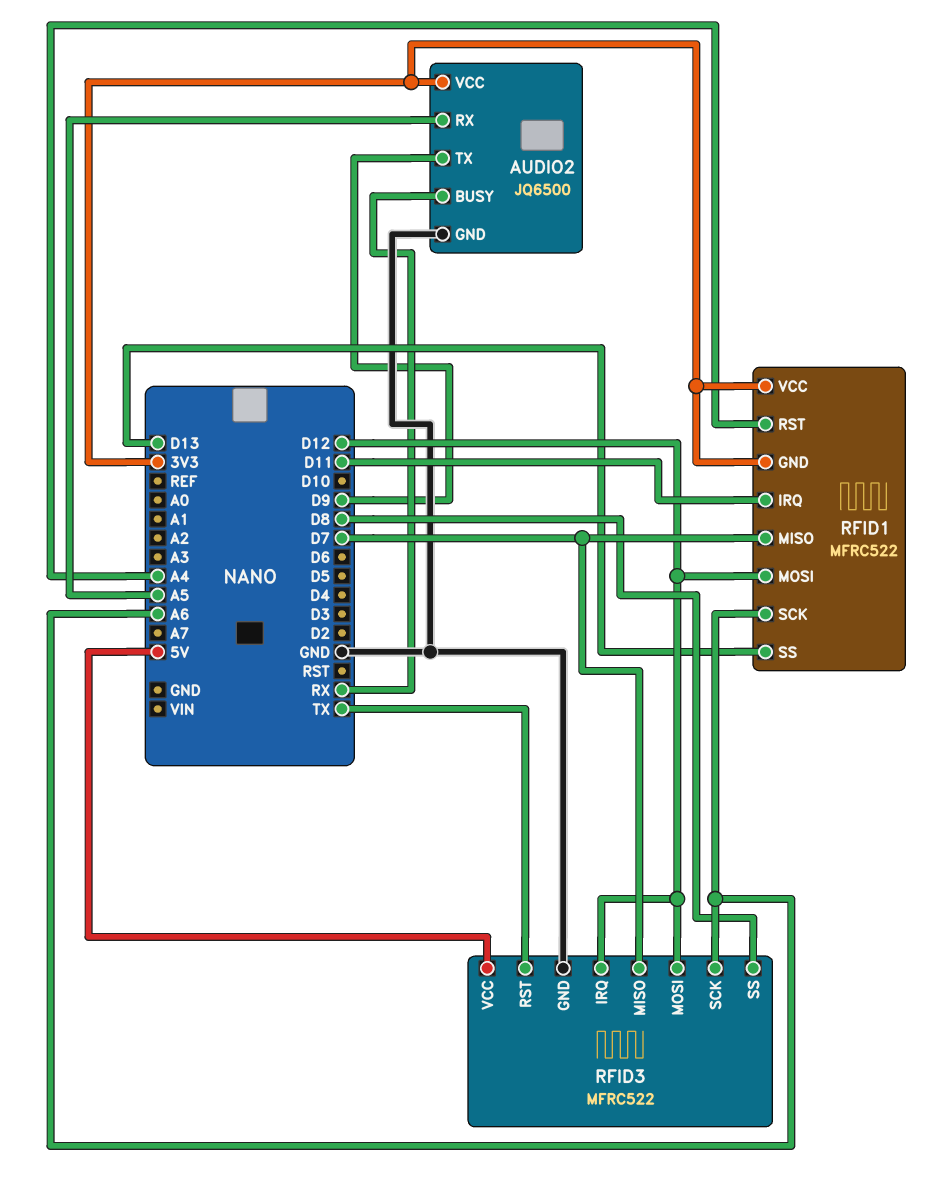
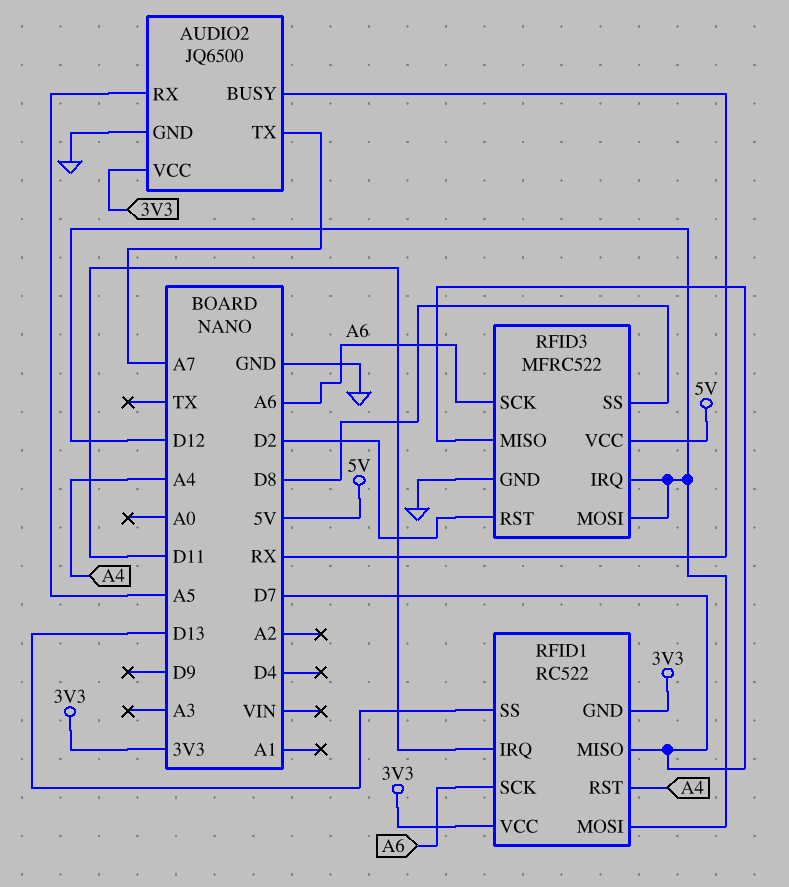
AUDIO2 pin TX: D9 -> A7
RFID1: MFRC522 -> RC522
RFID3 pin RST: TX -> D2

